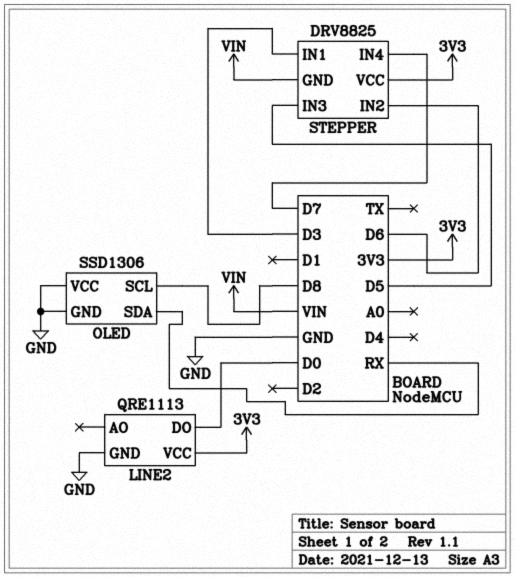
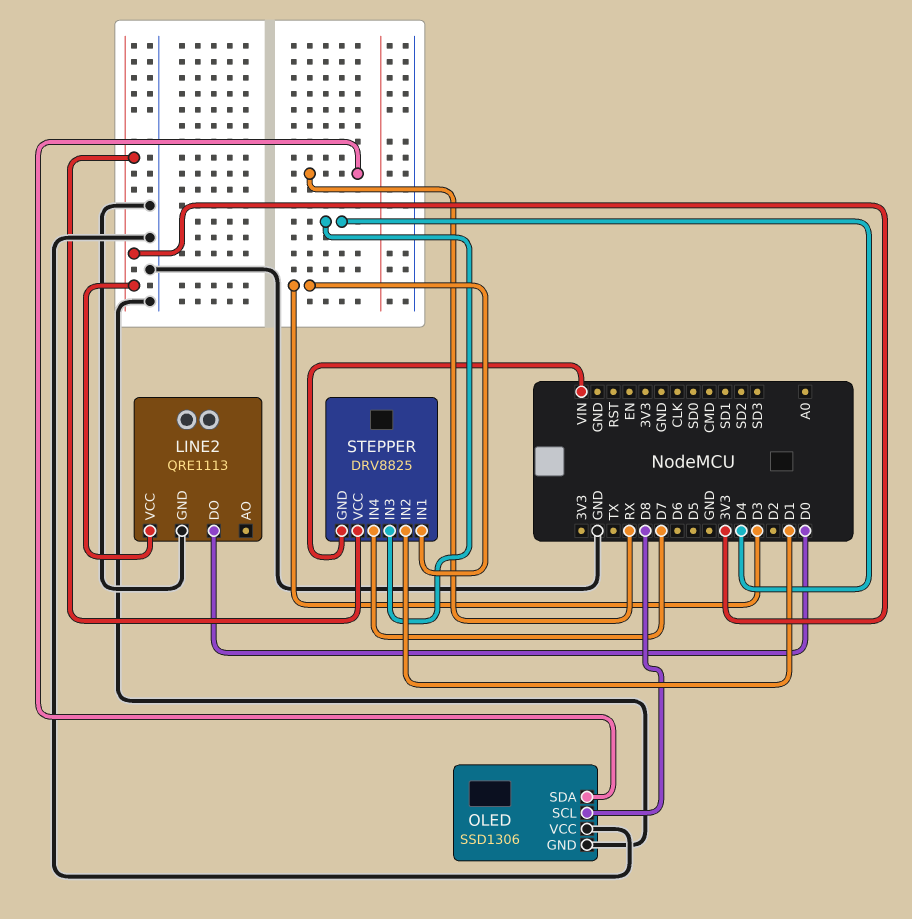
STEPPER pin IN2: D6 -> D1
STEPPER pin IN3: D5 -> D4

